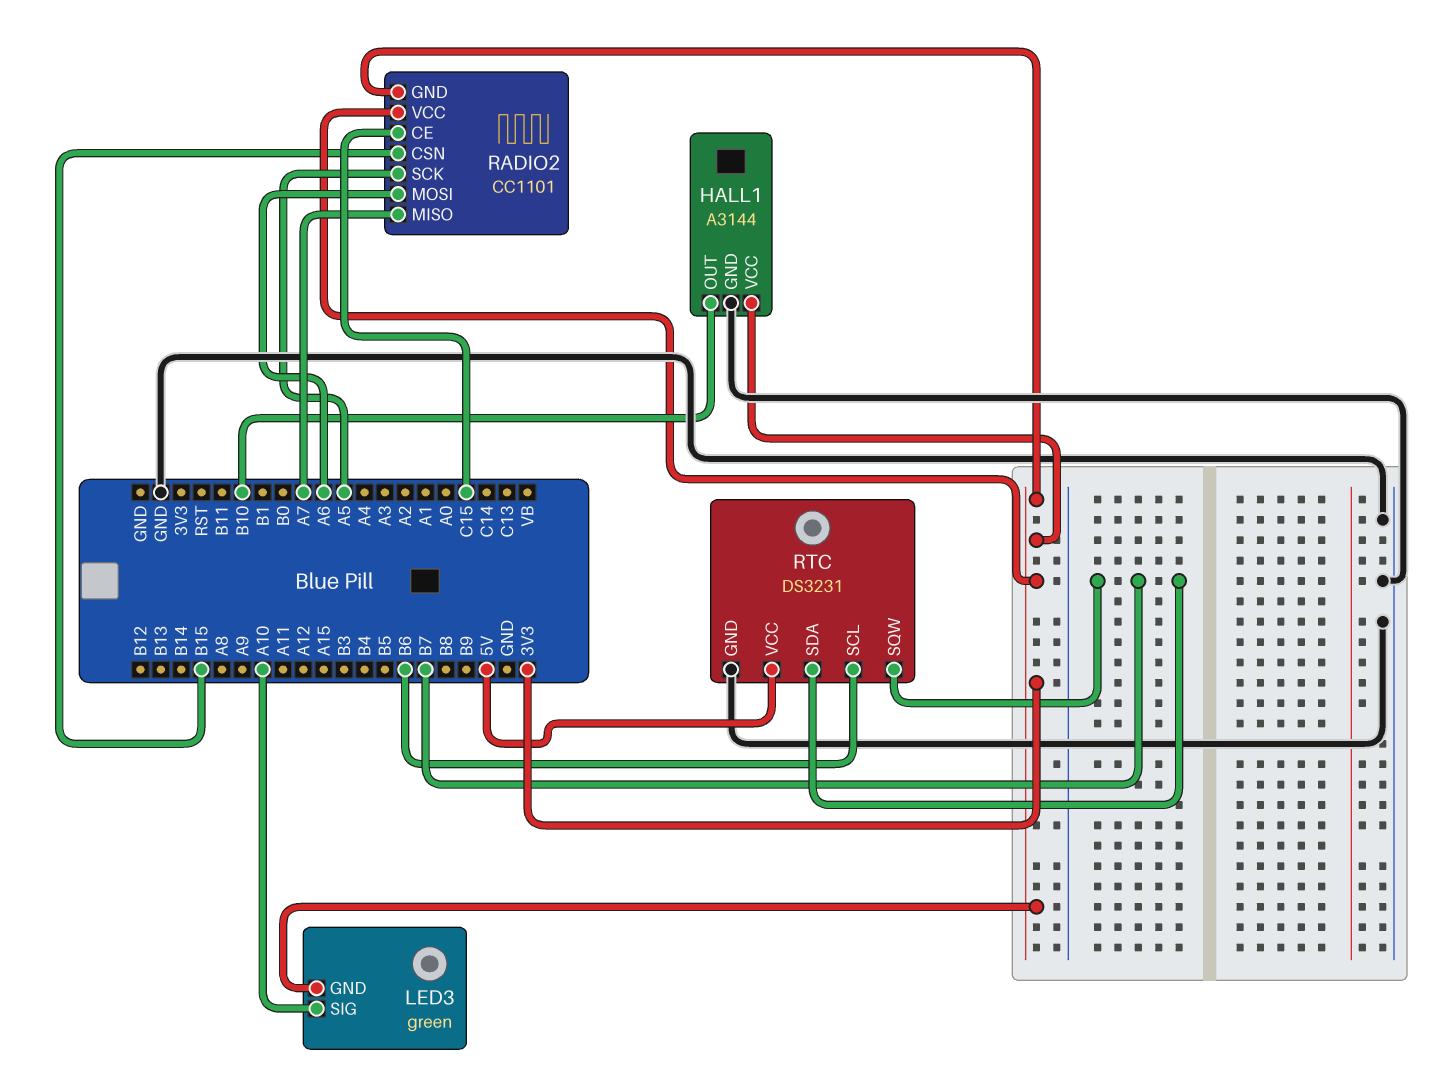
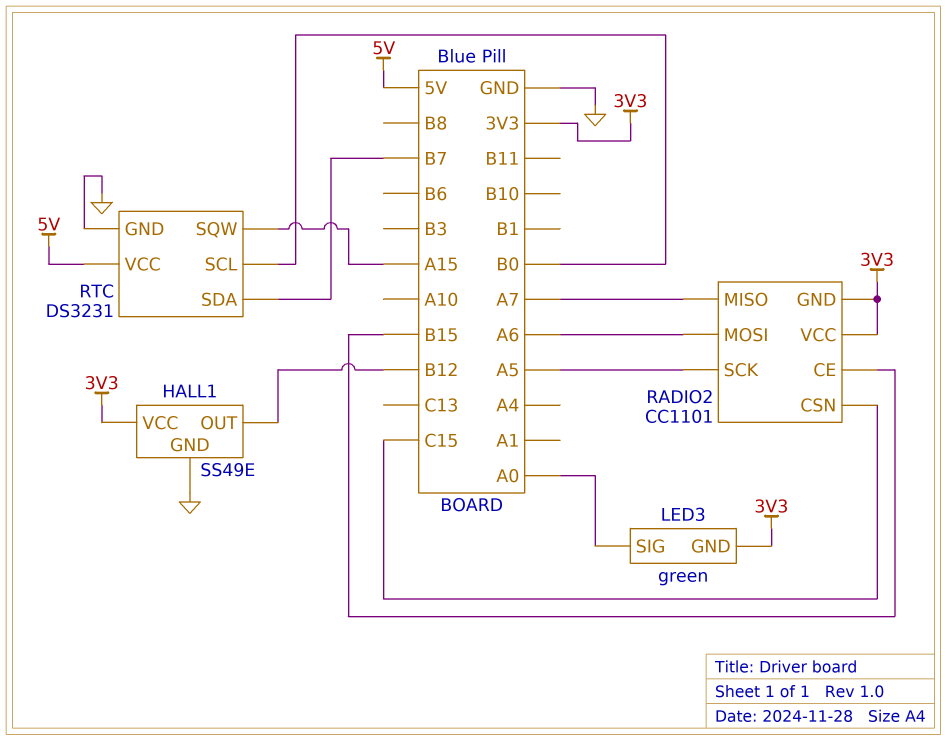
HALL1: A3144 -> SS49E
HALL1 pin OUT: B10 -> B12
LED3 pin SIG: A10 -> A0
RADIO2 pin CE: C15 -> B15
RADIO2 pin CSN: B15 -> C15
RTC pin SCL: B6 -> B0
RTC pin SQW: B7 -> A15

